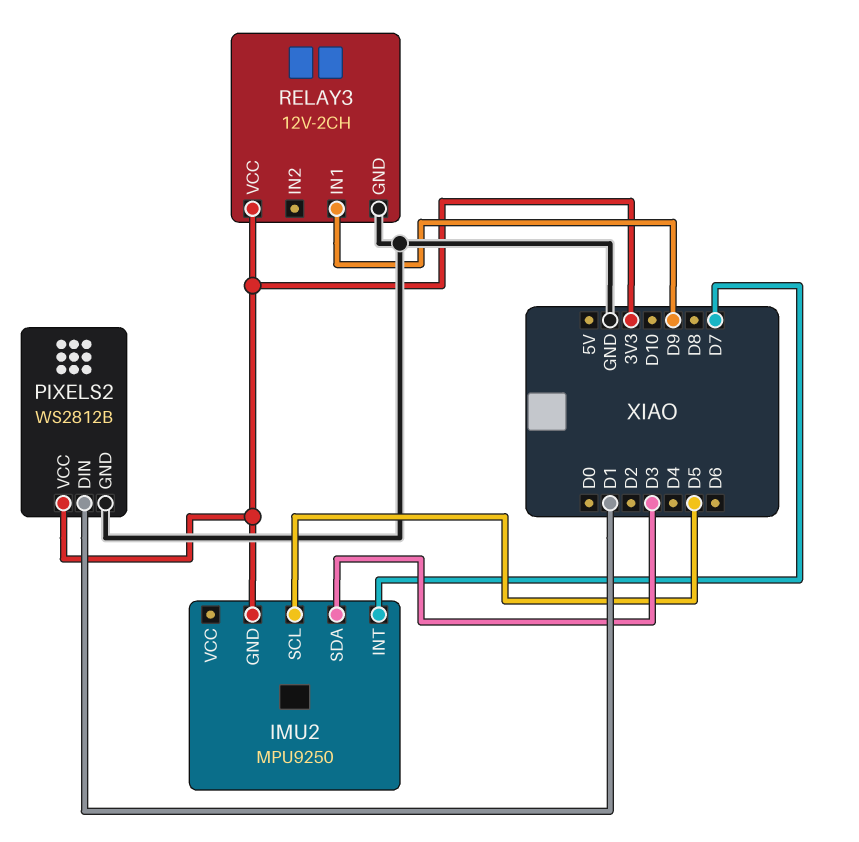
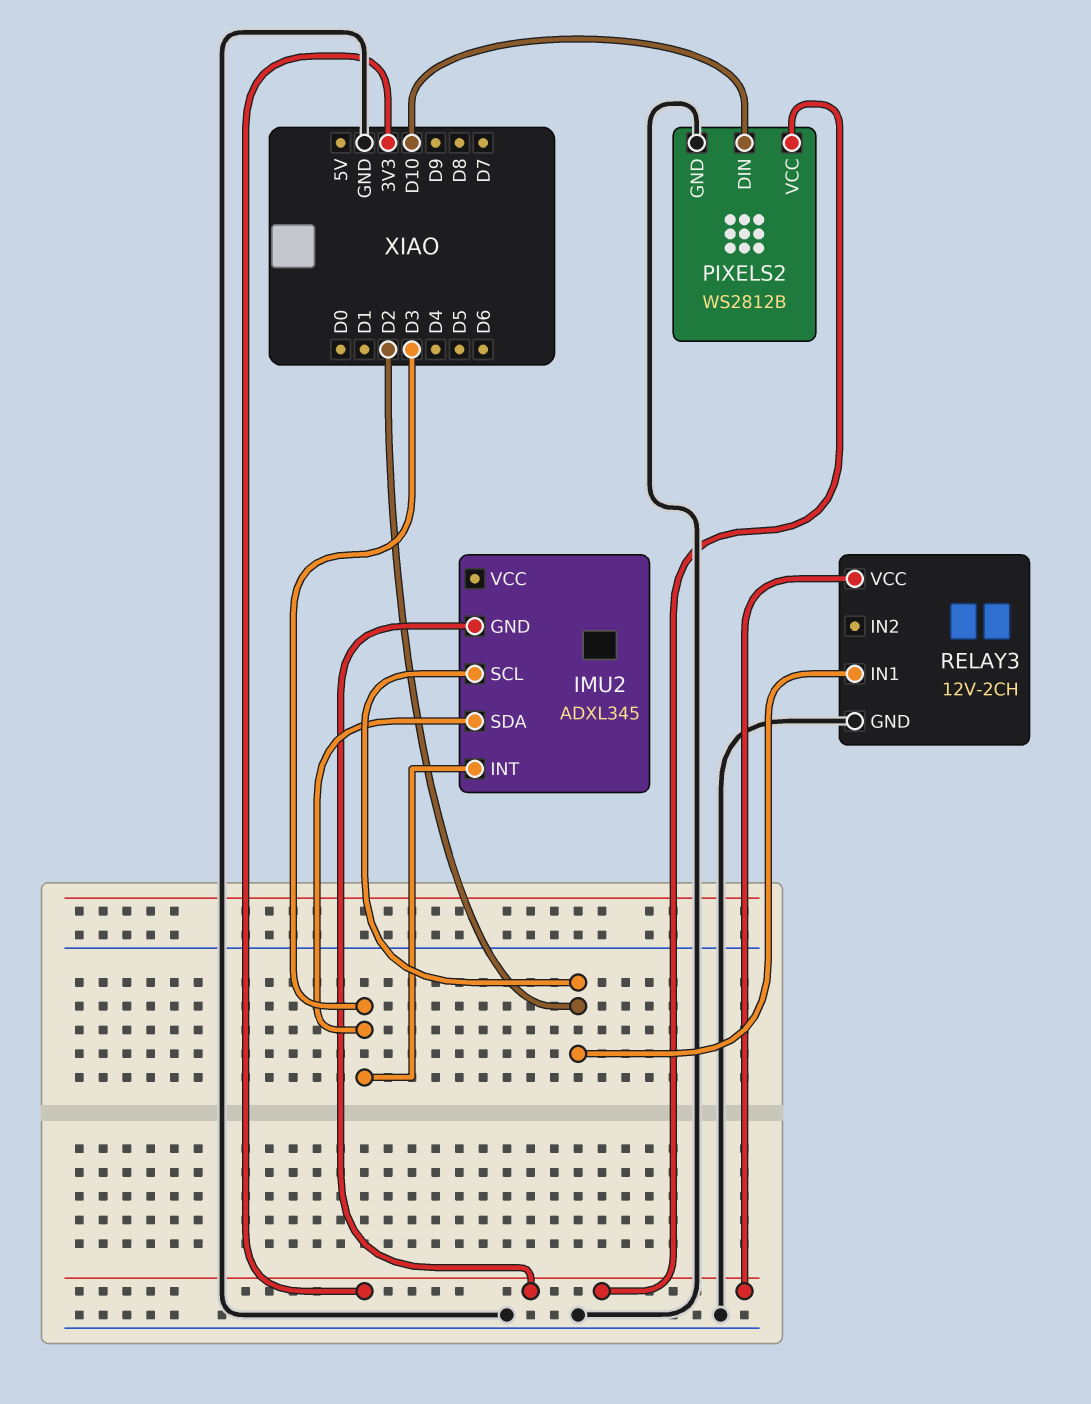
IMU2: MPU9250 -> ADXL345
IMU2 pin INT: D7 -> D3
IMU2 pin SCL: D5 -> D2
PIXELS2 pin DIN: D1 -> D10
RELAY3 pin IN1: D9 -> D2

